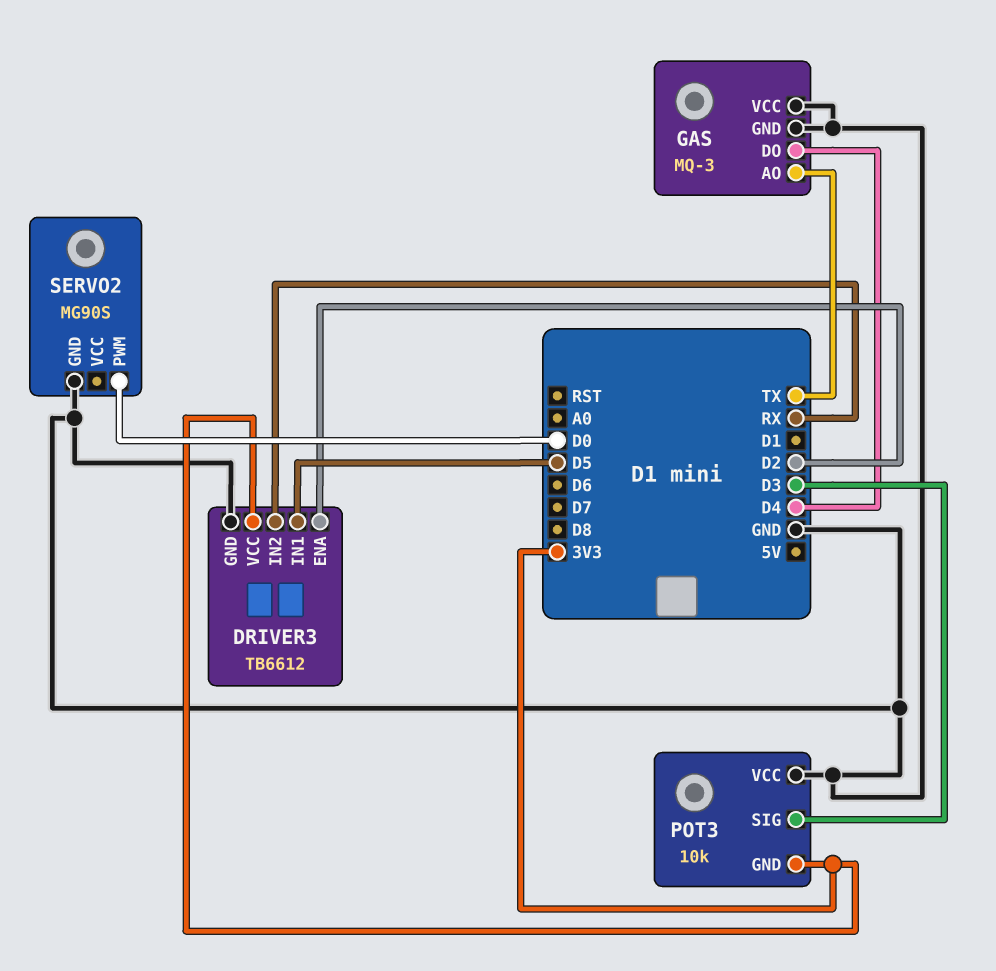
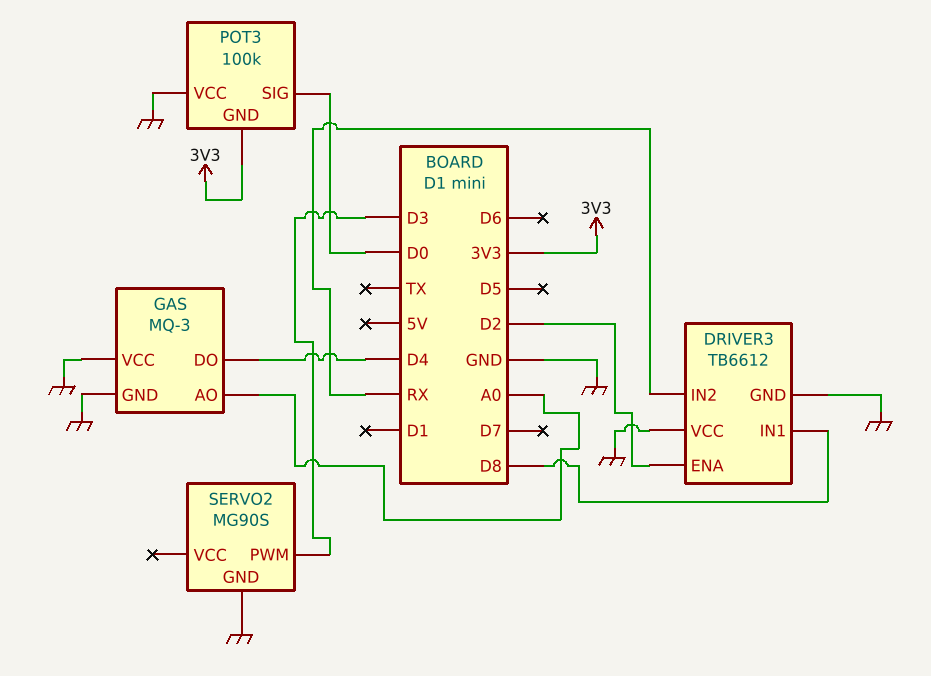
DRIVER3 pin IN1: D5 -> D8
DRIVER3 pin VCC: 3V3 -> GND
GAS pin AO: TX -> A0
POT3: 10k -> 100k
POT3 pin SIG: D3 -> D0
SERVO2 pin PWM: D0 -> D3

